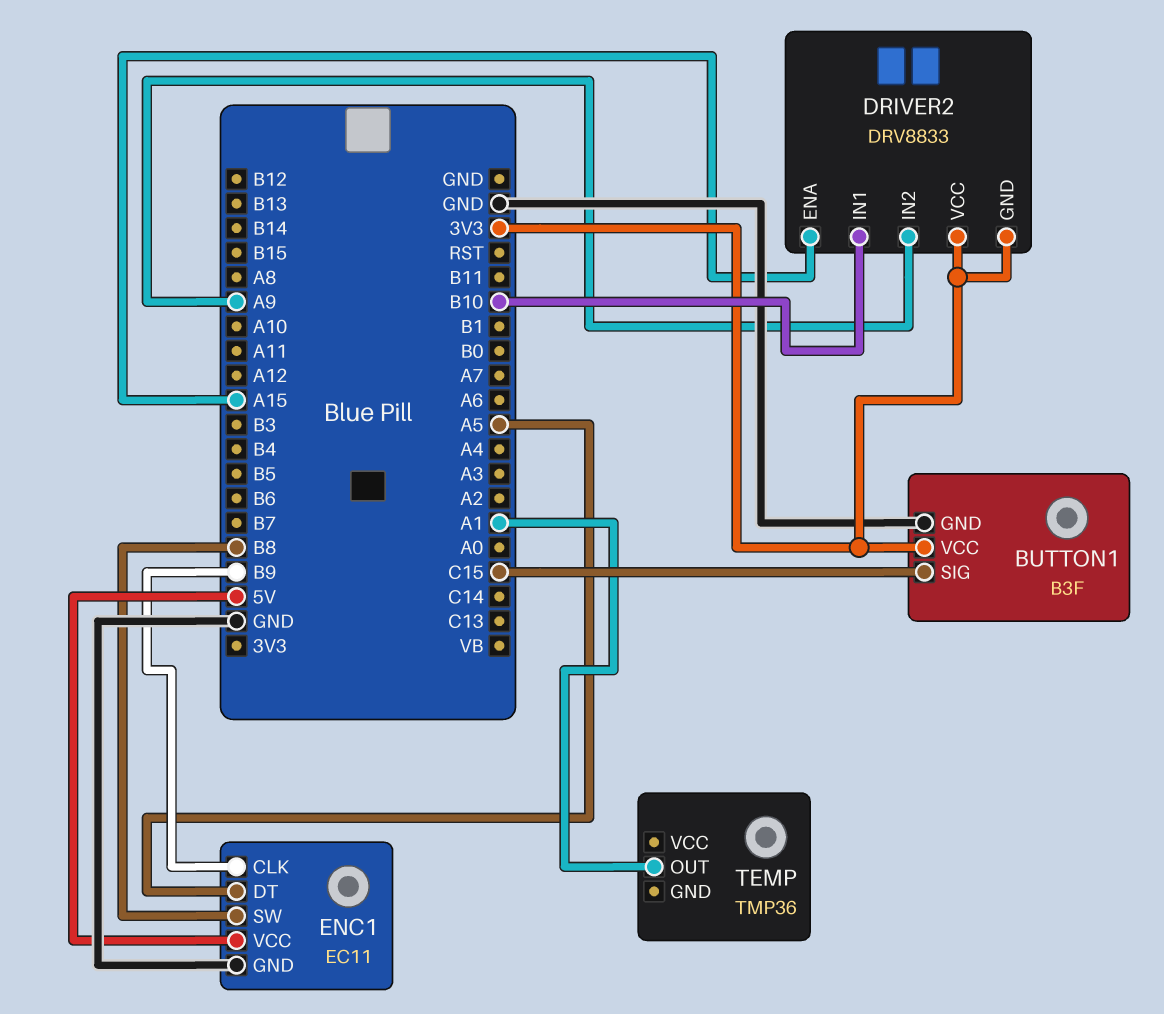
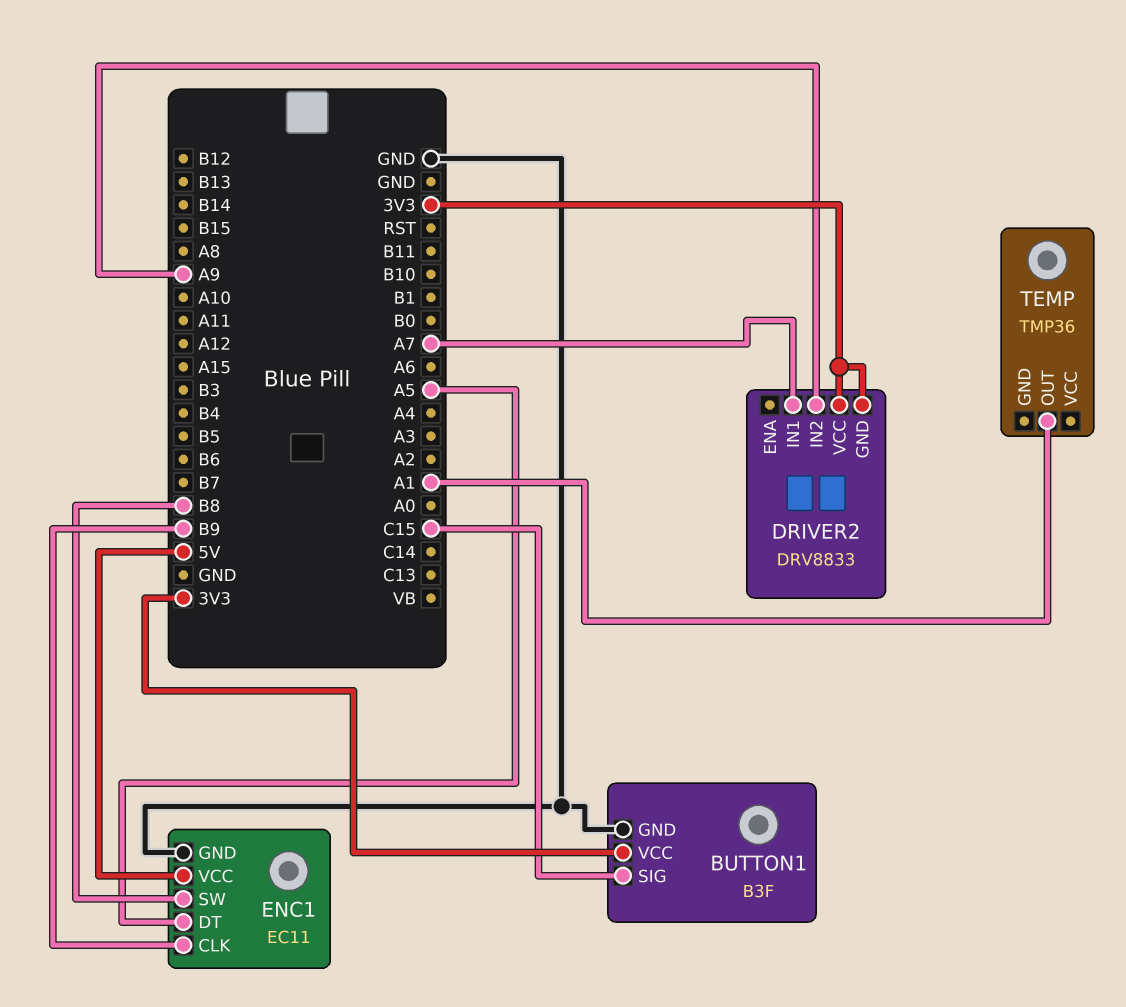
DRIVER2 pin ENA: A15 -> none
DRIVER2 pin IN1: B10 -> A7

